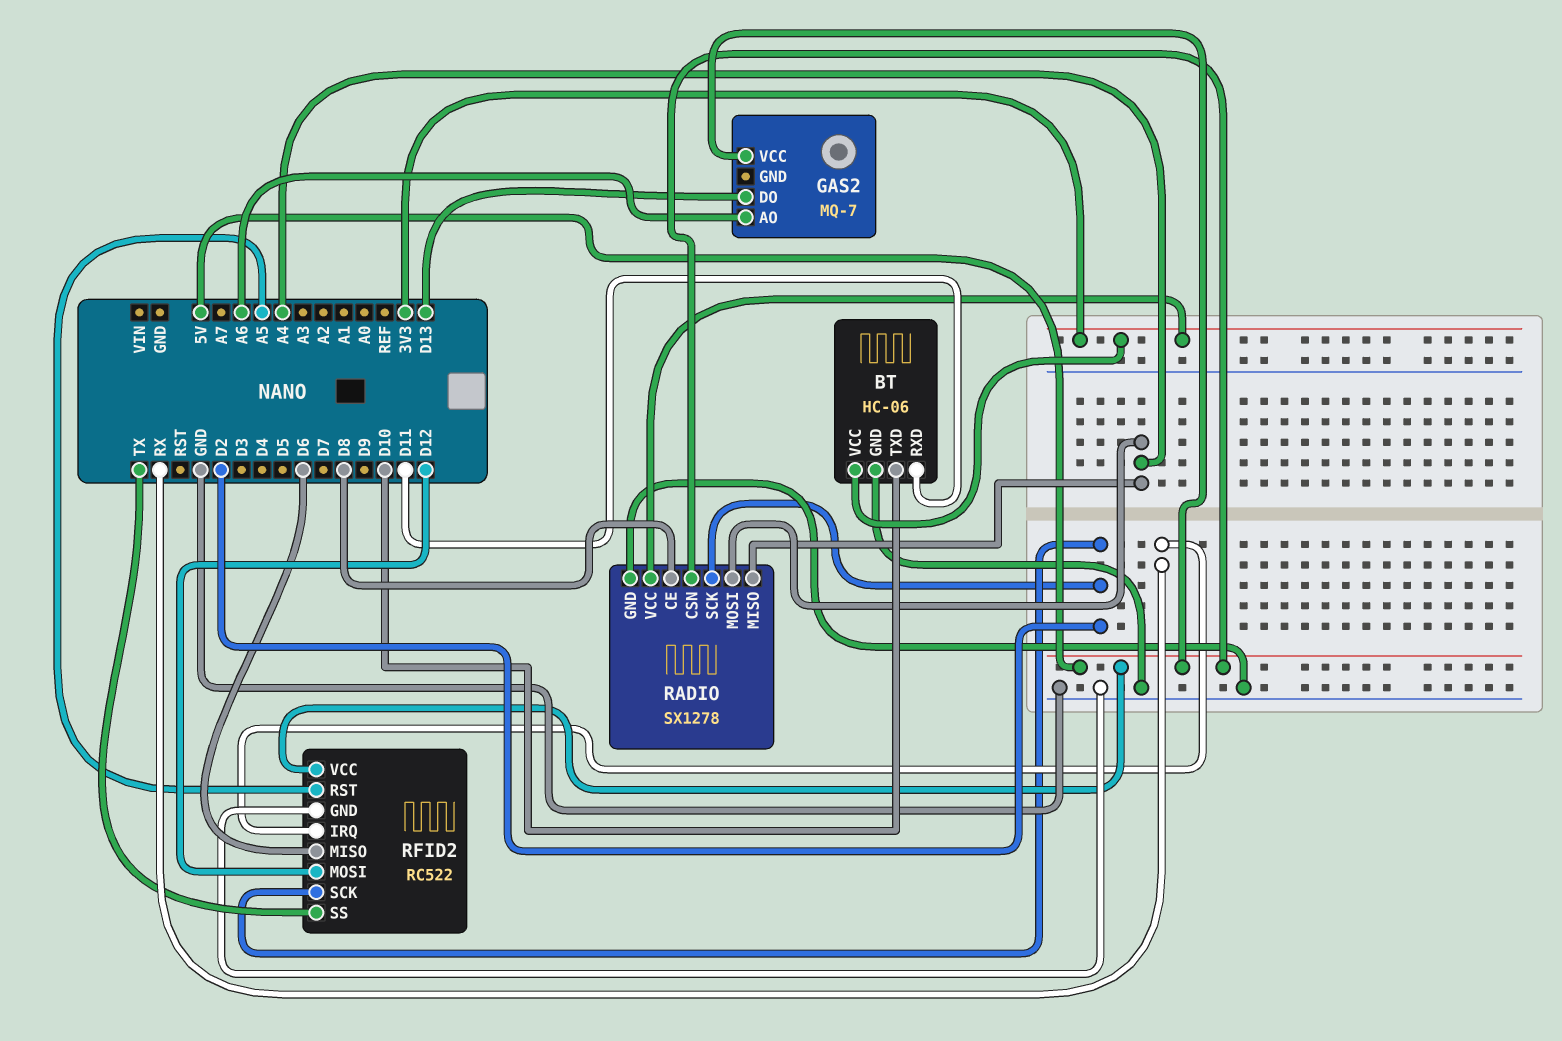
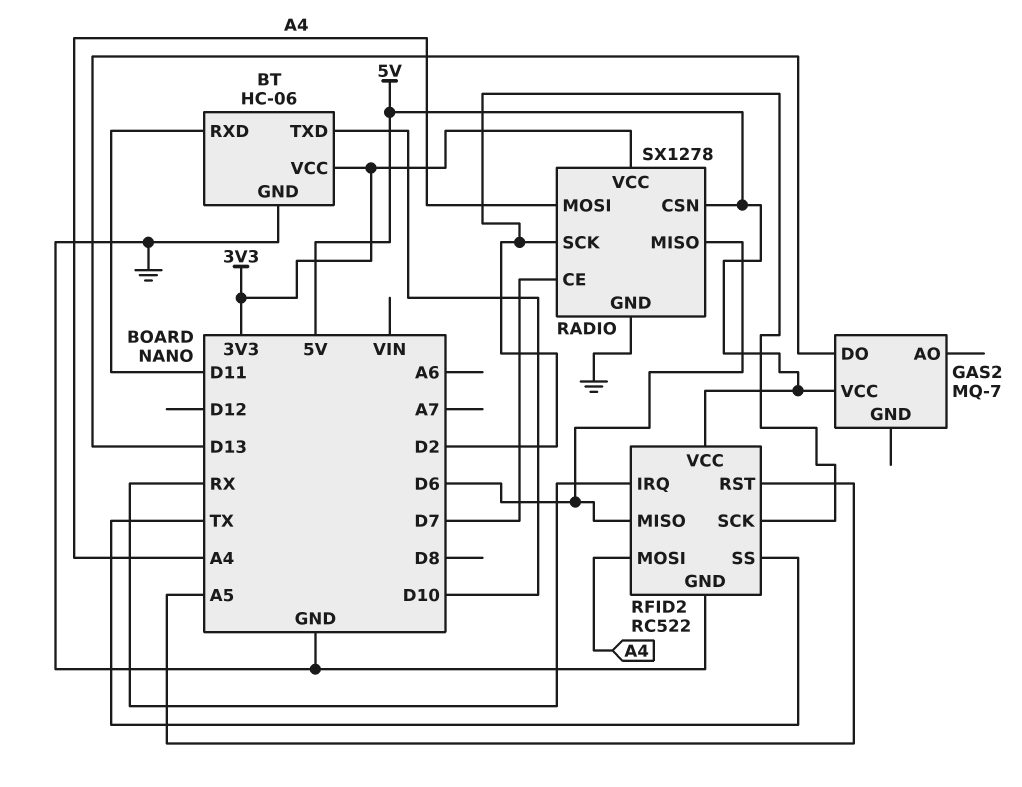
GAS2 pin AO: A6 -> none
RADIO pin CE: D8 -> D7
RADIO pin MISO: A4 -> D6
RFID2 pin MOSI: D12 -> A4

